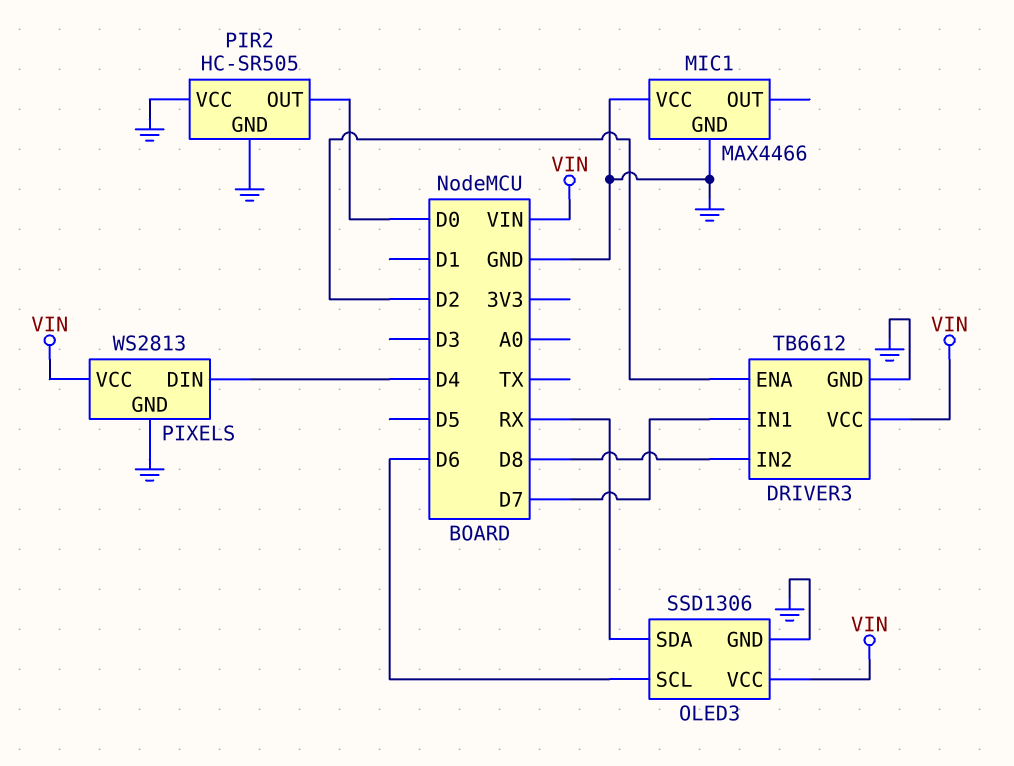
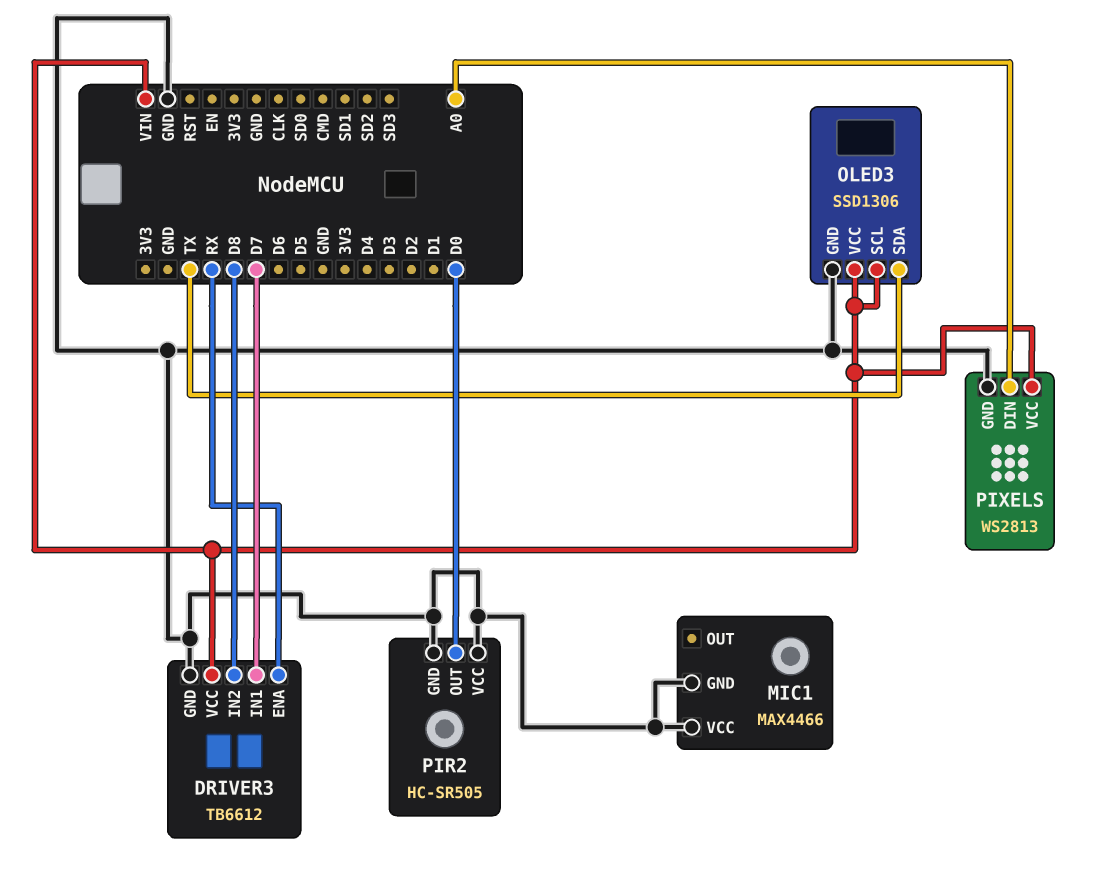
DRIVER3 pin ENA: D2 -> RX
OLED3 pin SCL: D6 -> VIN
OLED3 pin SDA: RX -> TX
PIXELS pin DIN: D4 -> A0

